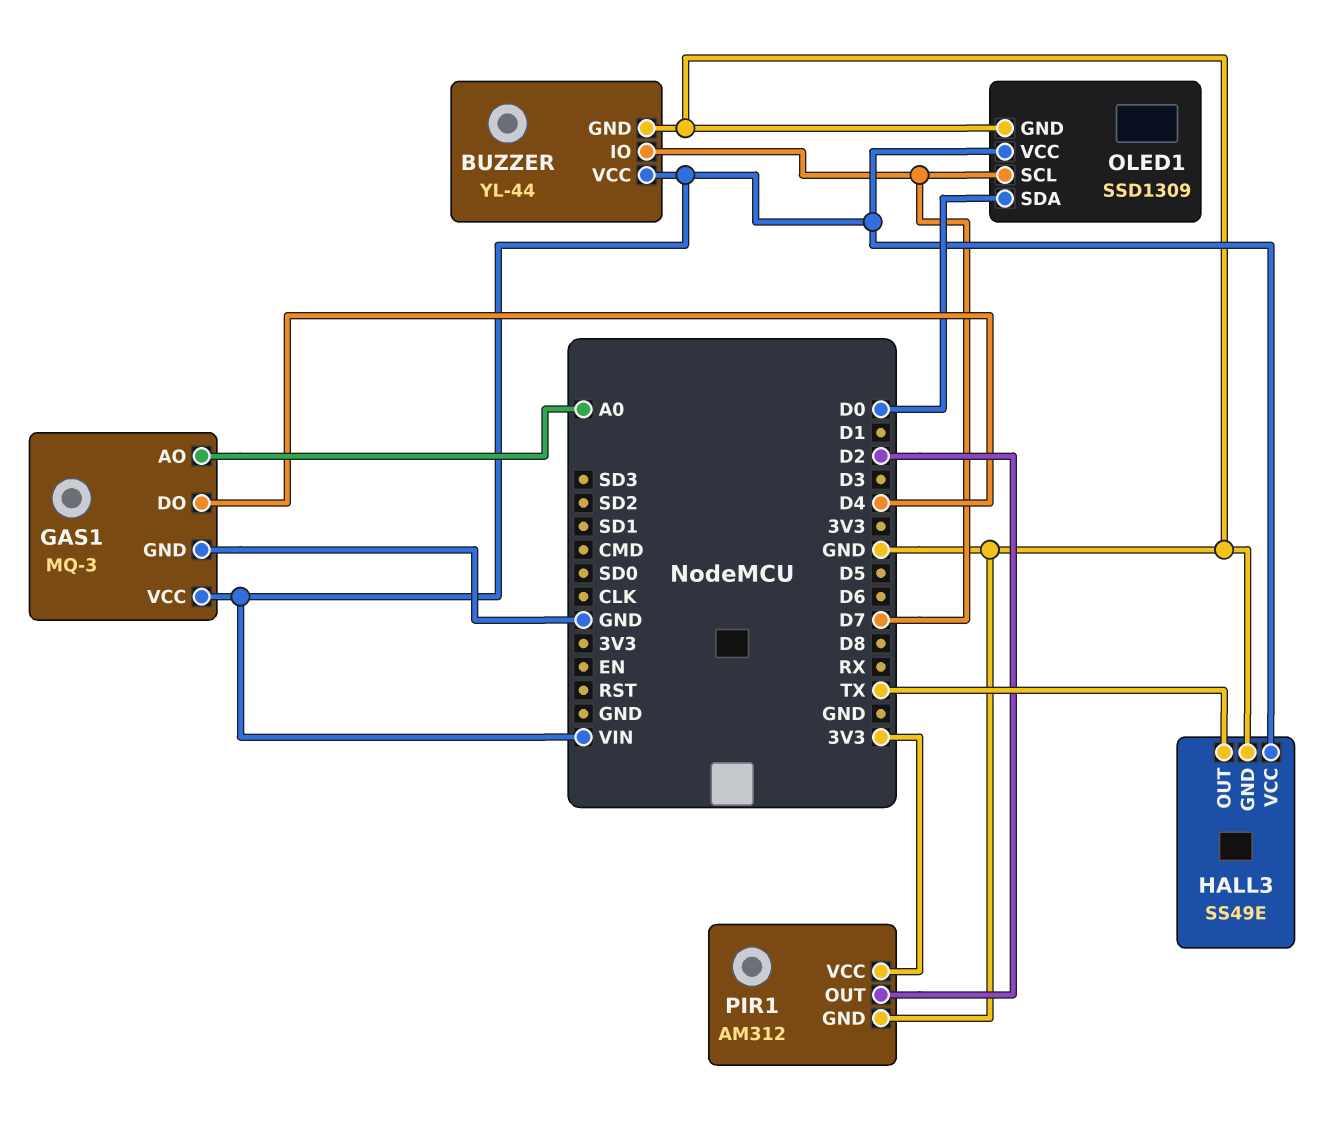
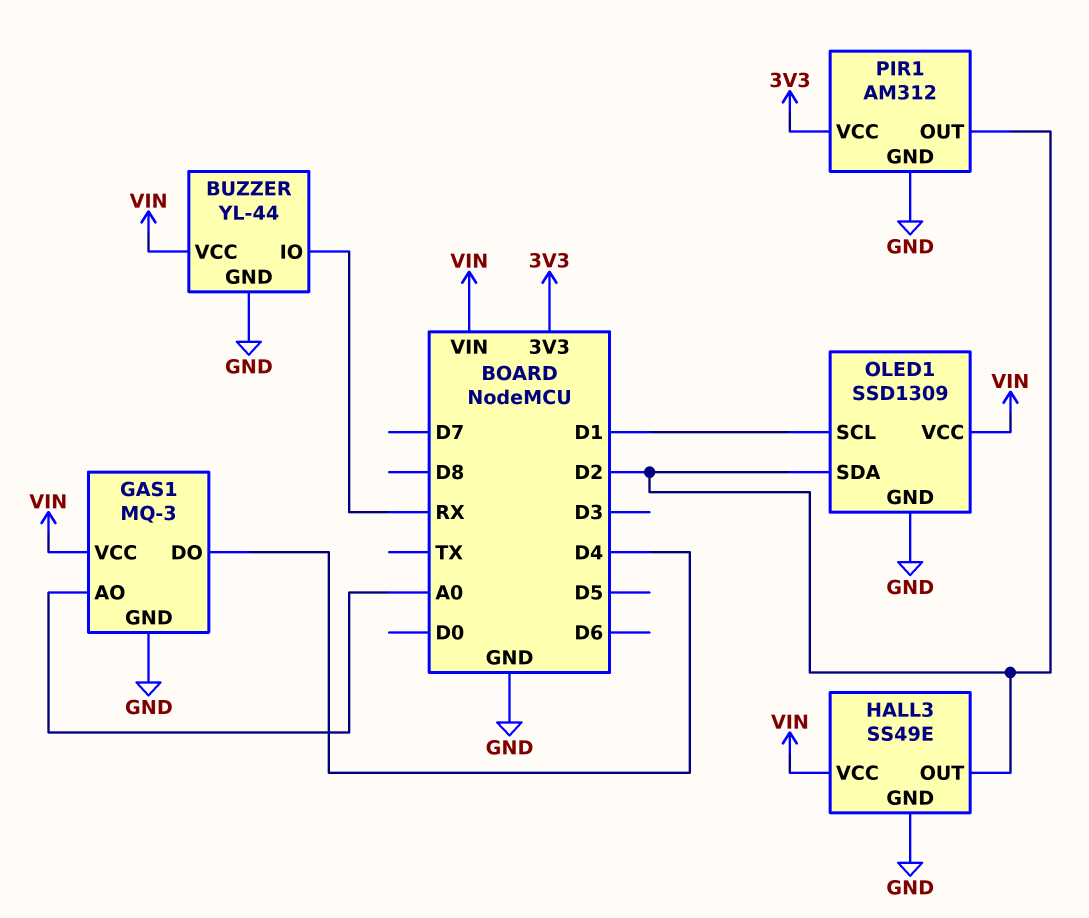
BUZZER pin IO: D7 -> RX
HALL3 pin OUT: TX -> D2
OLED1 pin SCL: D7 -> D1
OLED1 pin SDA: D0 -> D2

